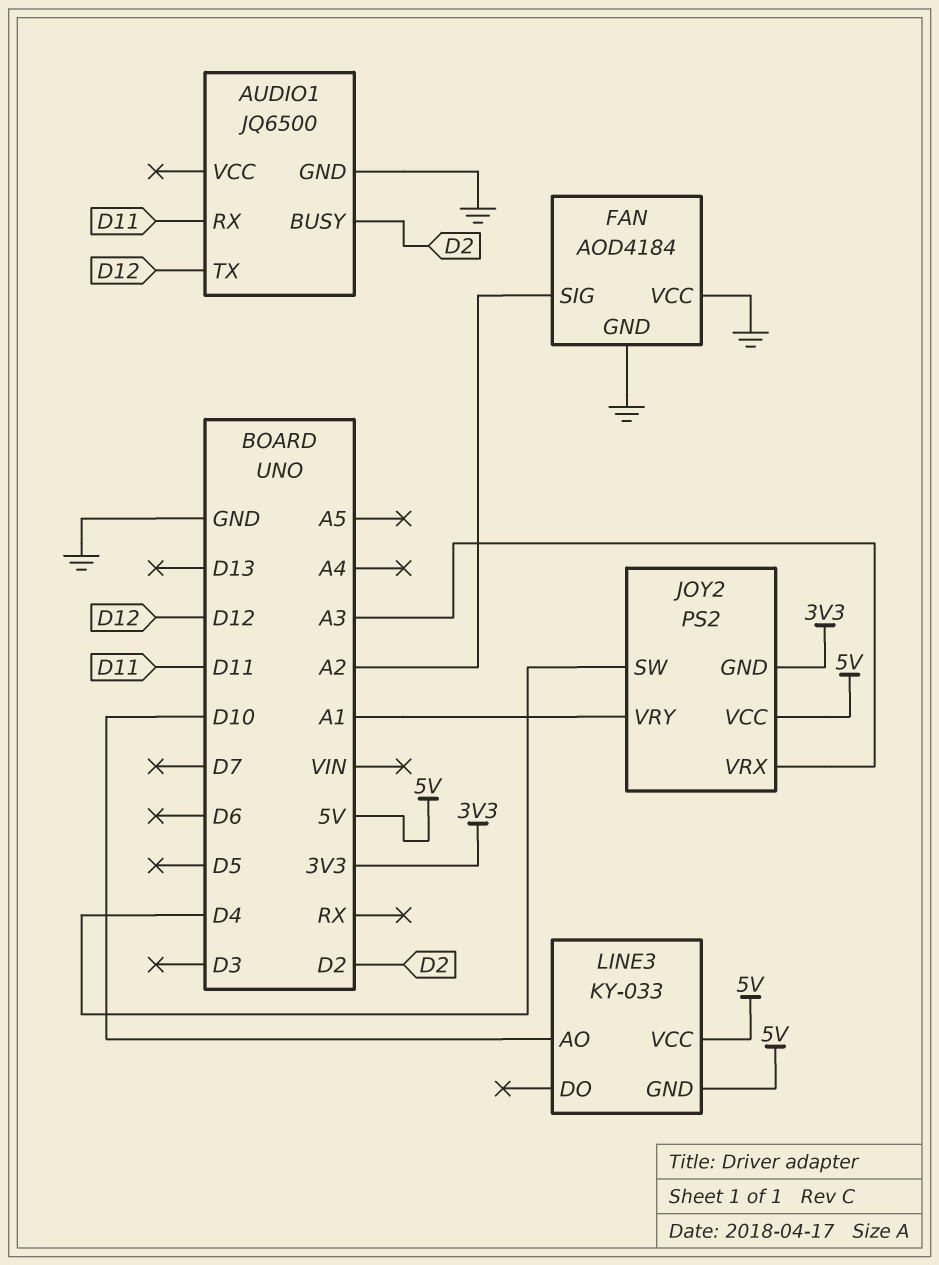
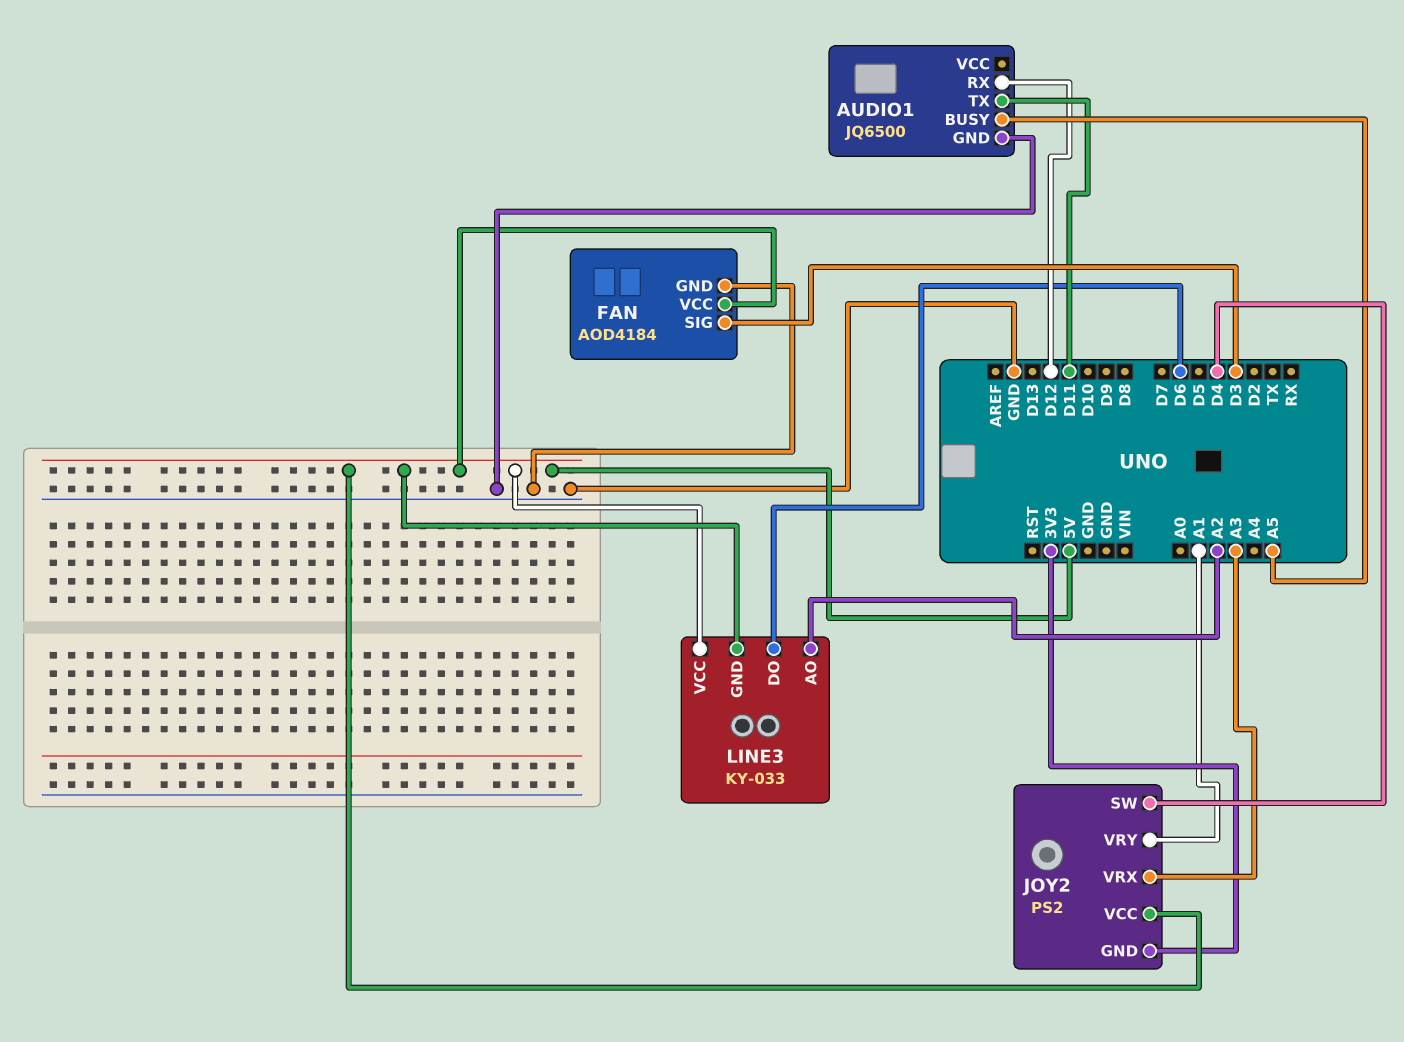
AUDIO1 pin BUSY: D2 -> A5
AUDIO1 pin RX: D11 -> D12
AUDIO1 pin TX: D12 -> D11
FAN pin SIG: A2 -> D3
FAN pin VCC: GND -> 5V
LINE3 pin AO: D10 -> A2
LINE3 pin DO: none -> D6

